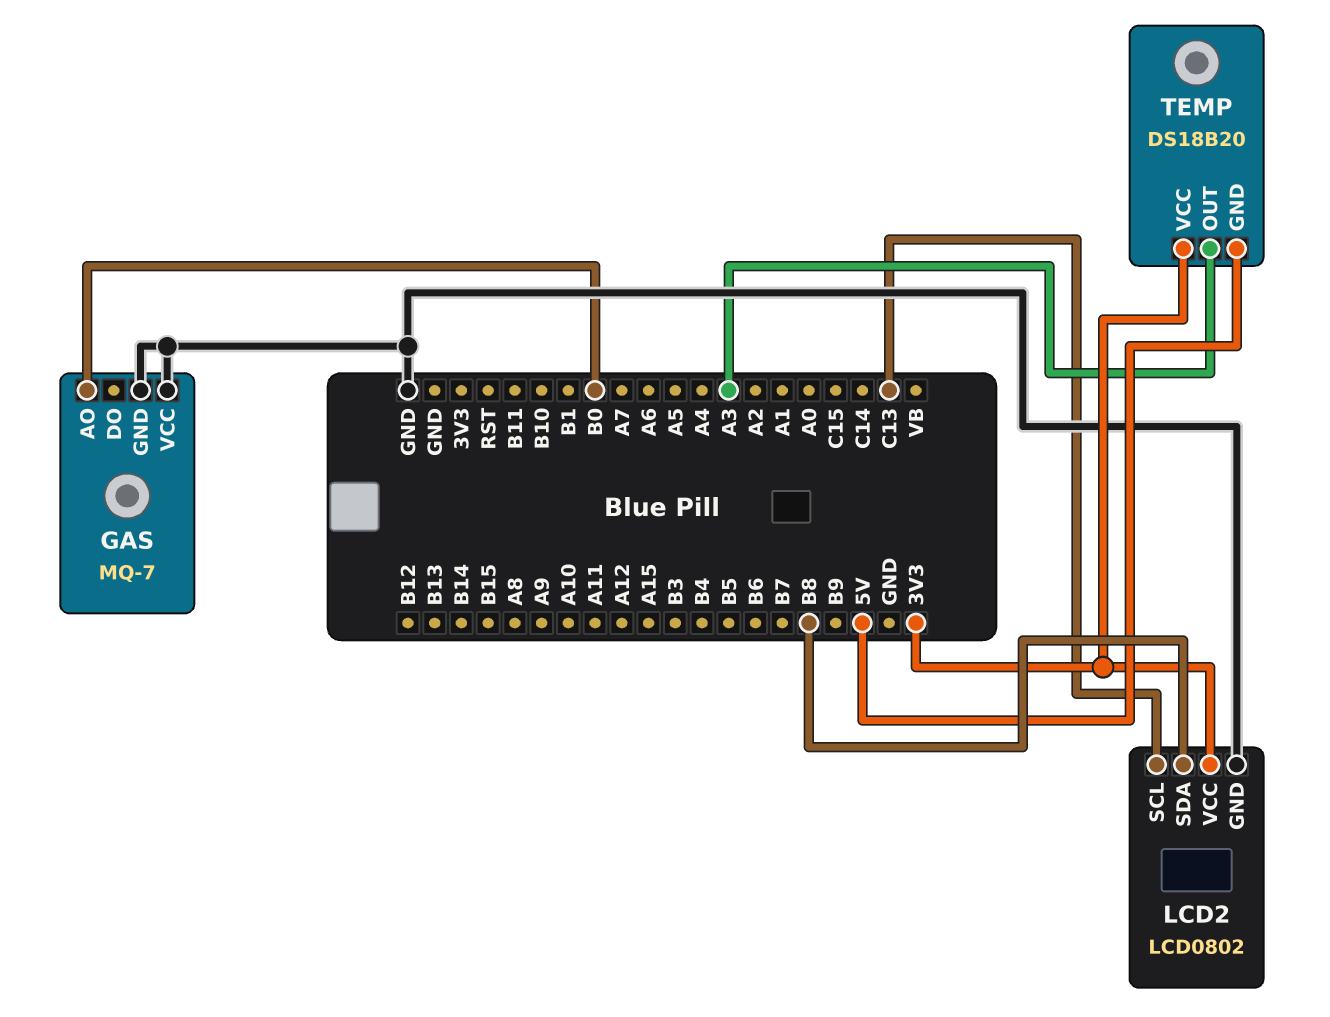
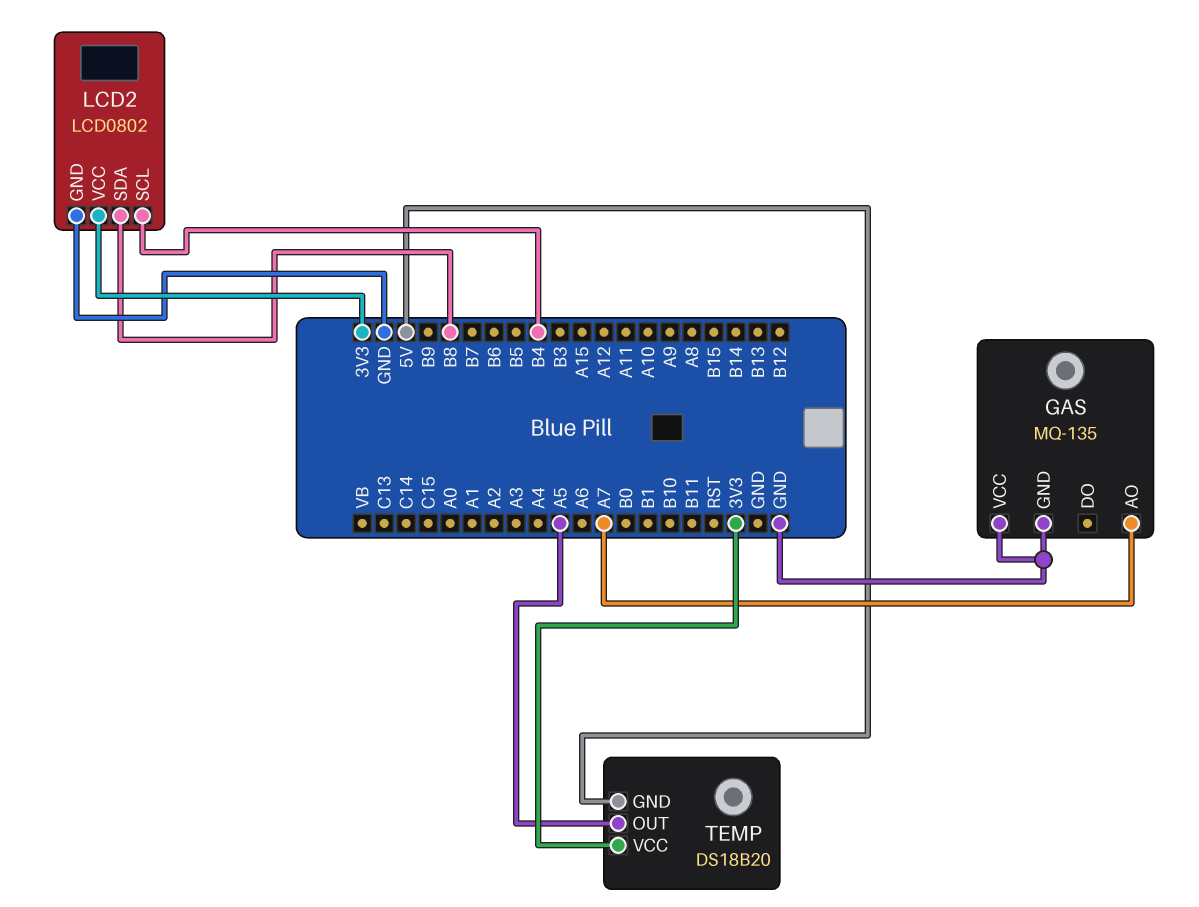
GAS: MQ-7 -> MQ-135
GAS pin AO: B0 -> A7
LCD2 pin SCL: C13 -> B4
TEMP pin OUT: A3 -> A5

